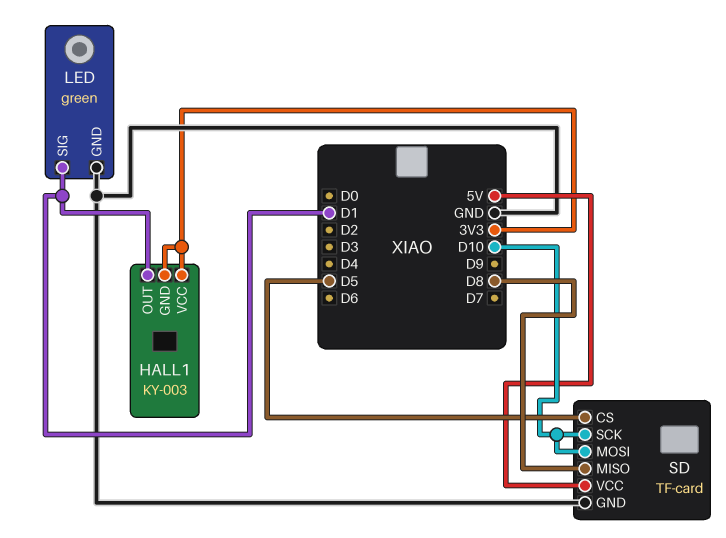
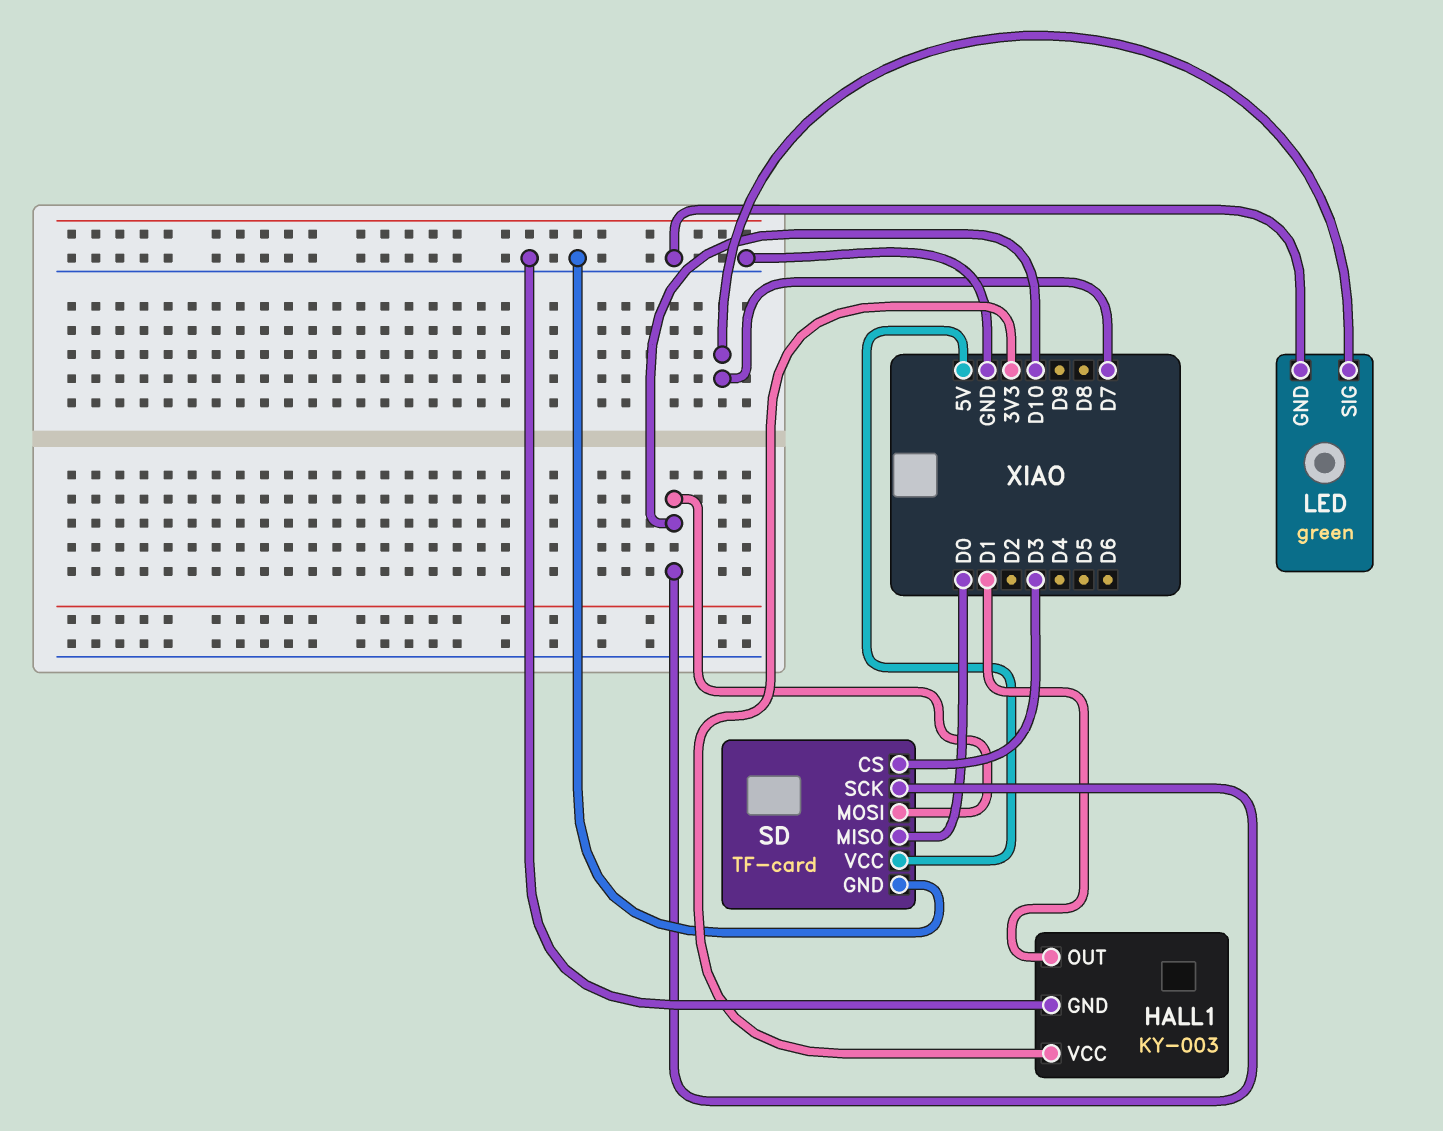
HALL1 pin GND: 3V3 -> GND
LED pin SIG: D1 -> D7
SD pin CS: D5 -> D3
SD pin MISO: D8 -> D0

